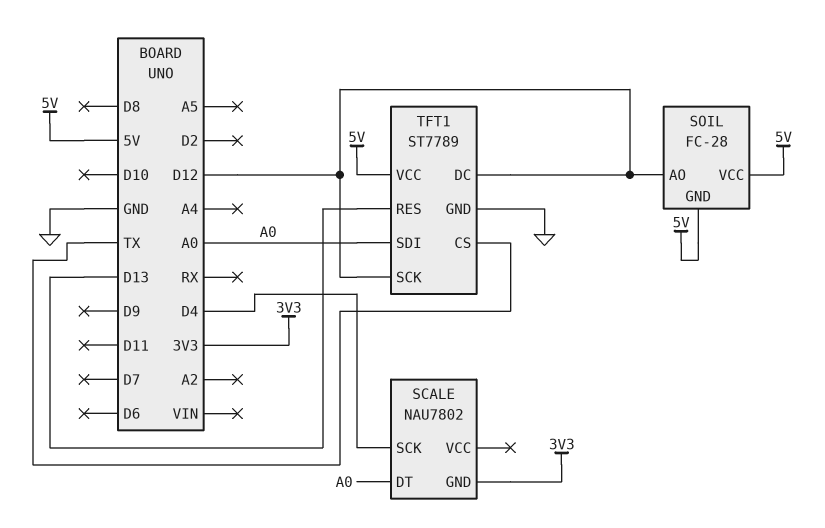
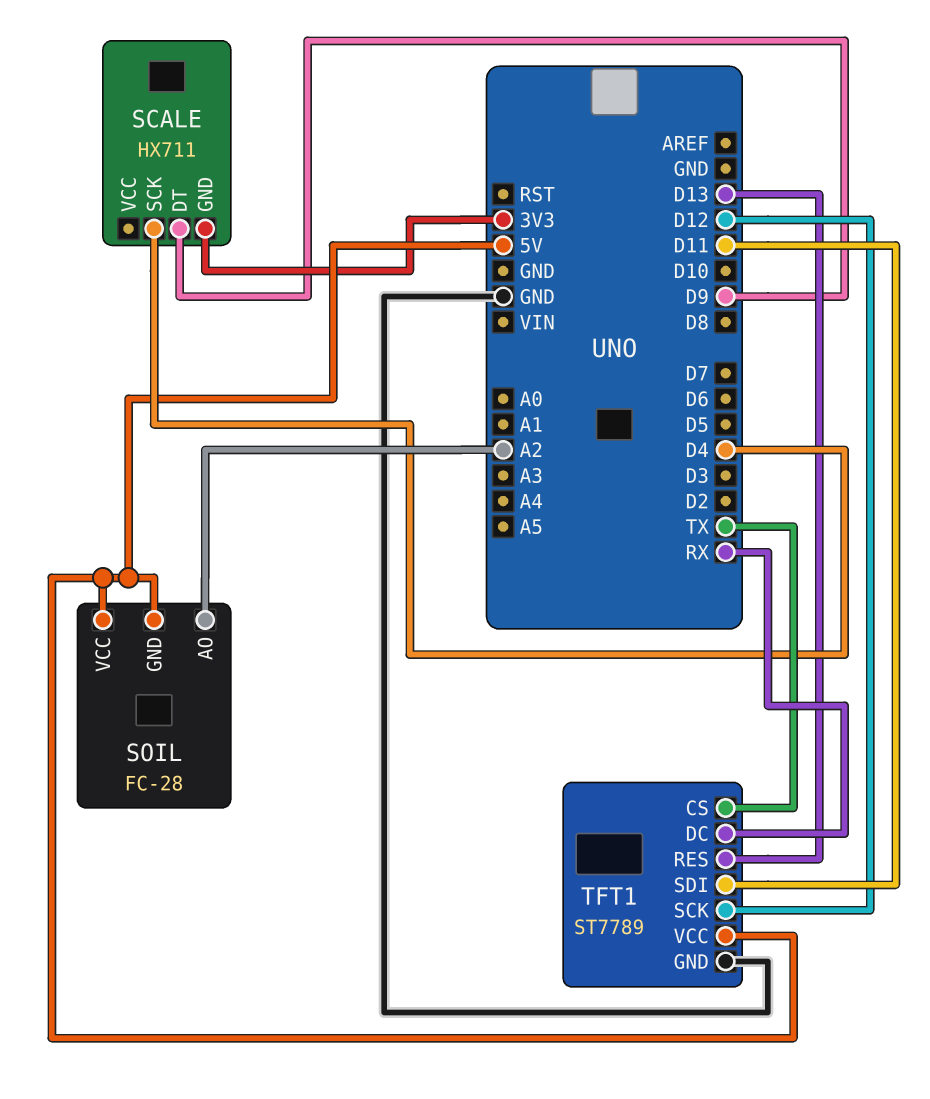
SCALE: NAU7802 -> HX711
SCALE pin DT: A0 -> D9
SOIL pin AO: D12 -> A2
TFT1 pin DC: D12 -> RX
TFT1 pin SDI: A0 -> D11

